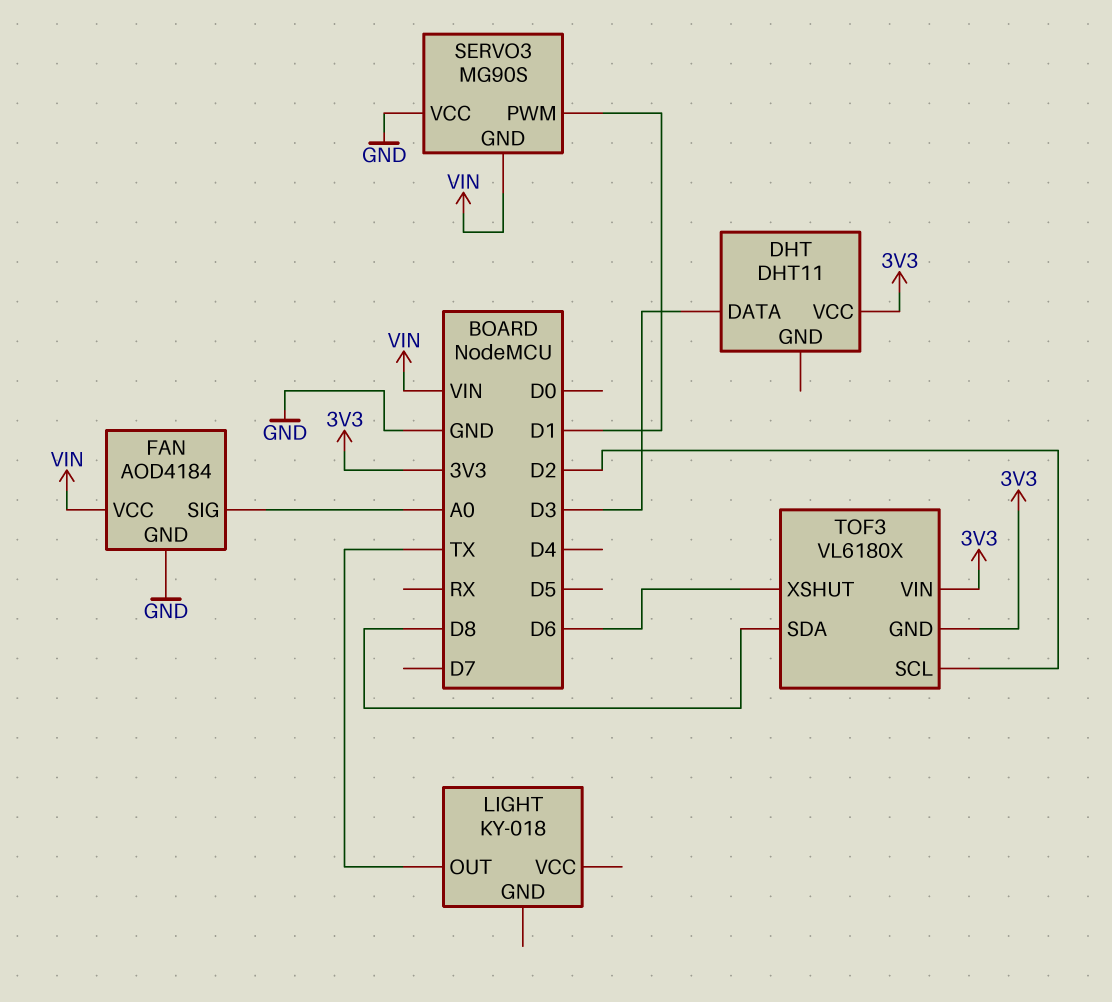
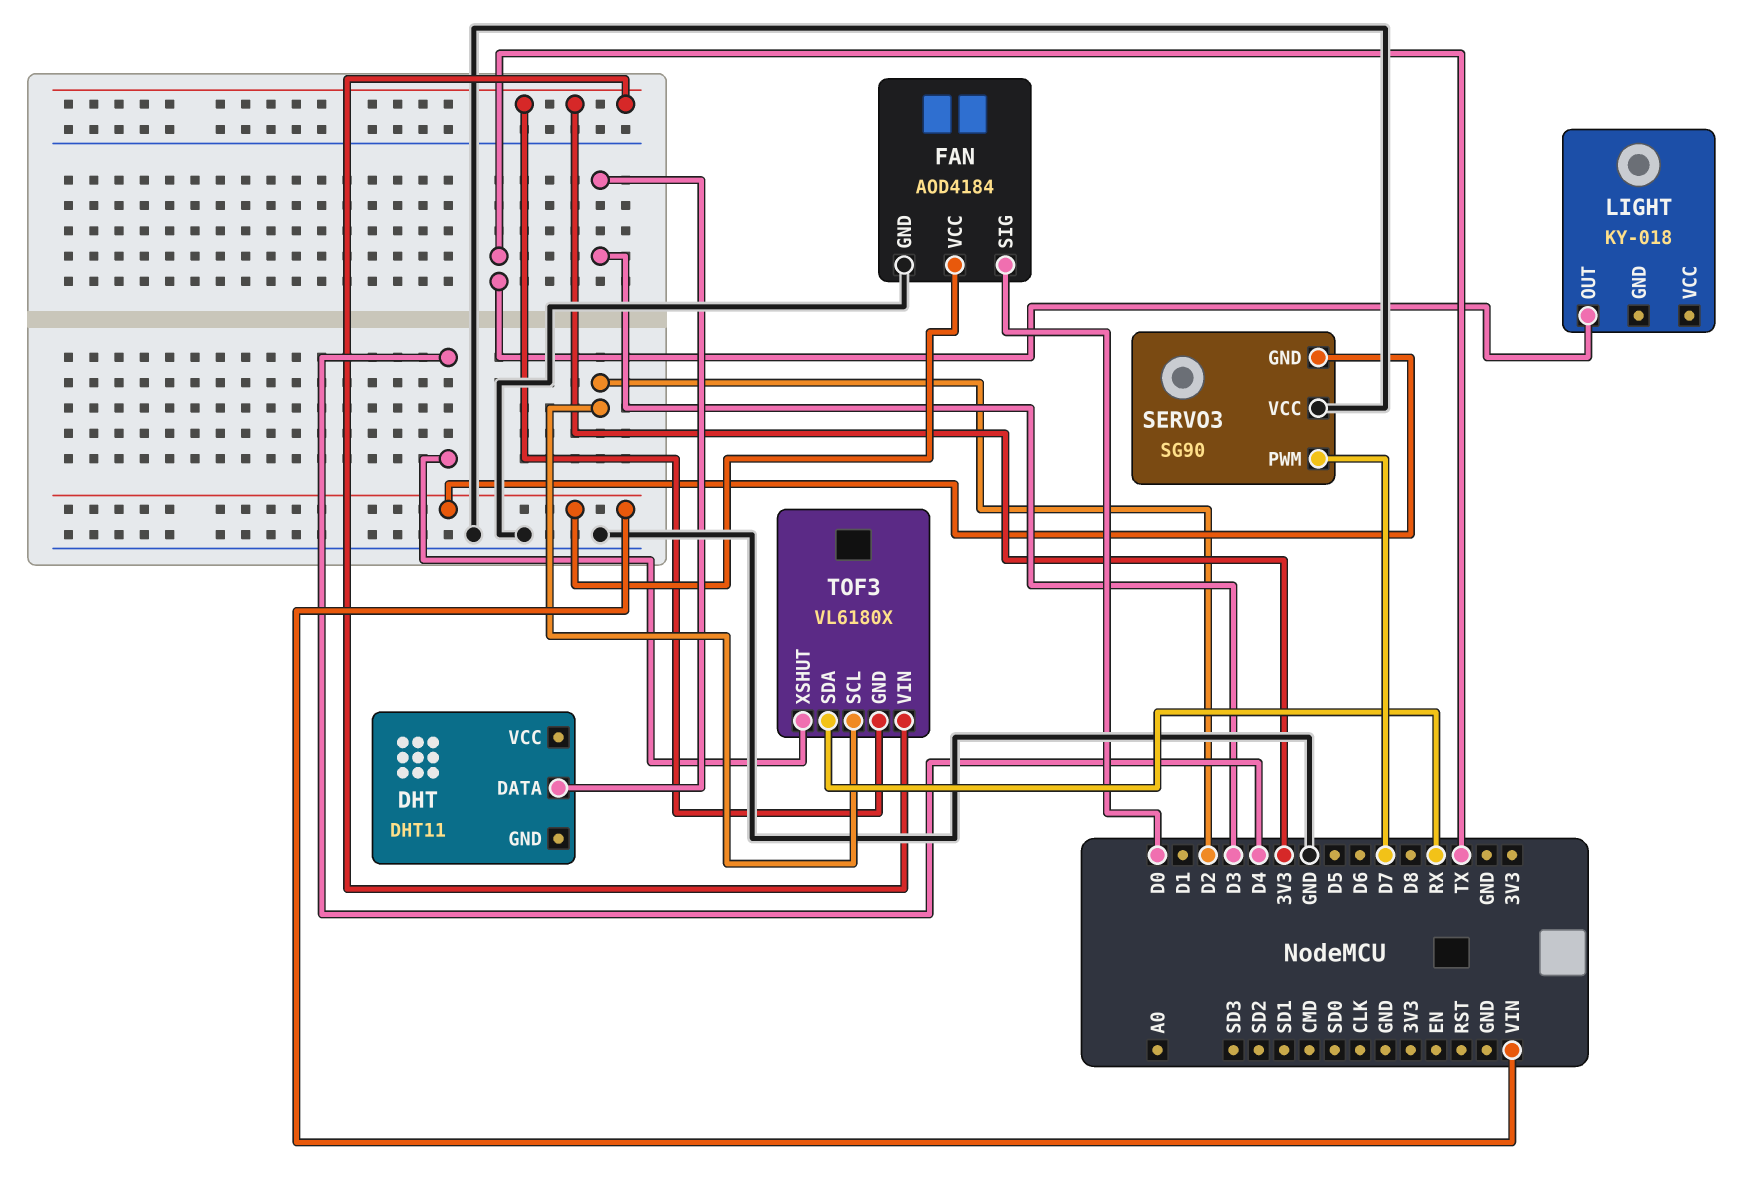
DHT pin VCC: 3V3 -> none
FAN pin SIG: A0 -> D0
SERVO3: MG90S -> SG90
SERVO3 pin PWM: D1 -> D7
TOF3 pin SDA: D8 -> RX
TOF3 pin XSHUT: D6 -> D4

